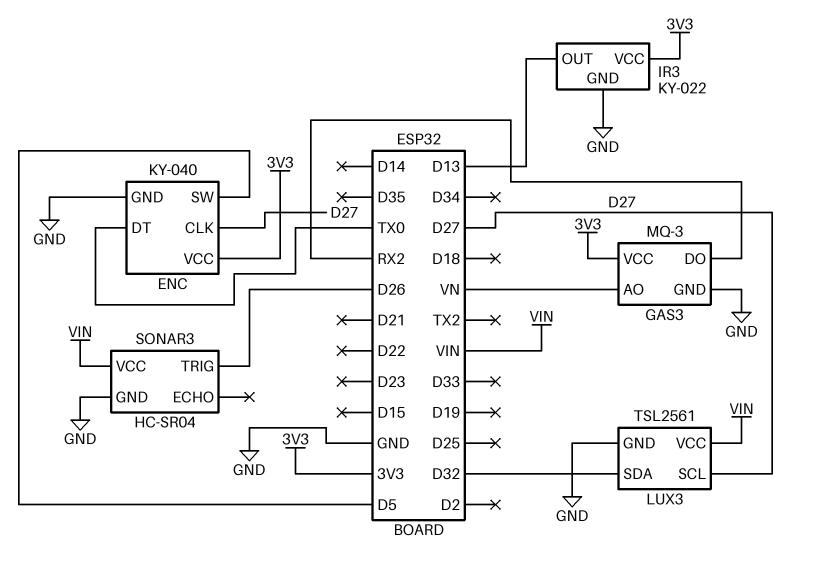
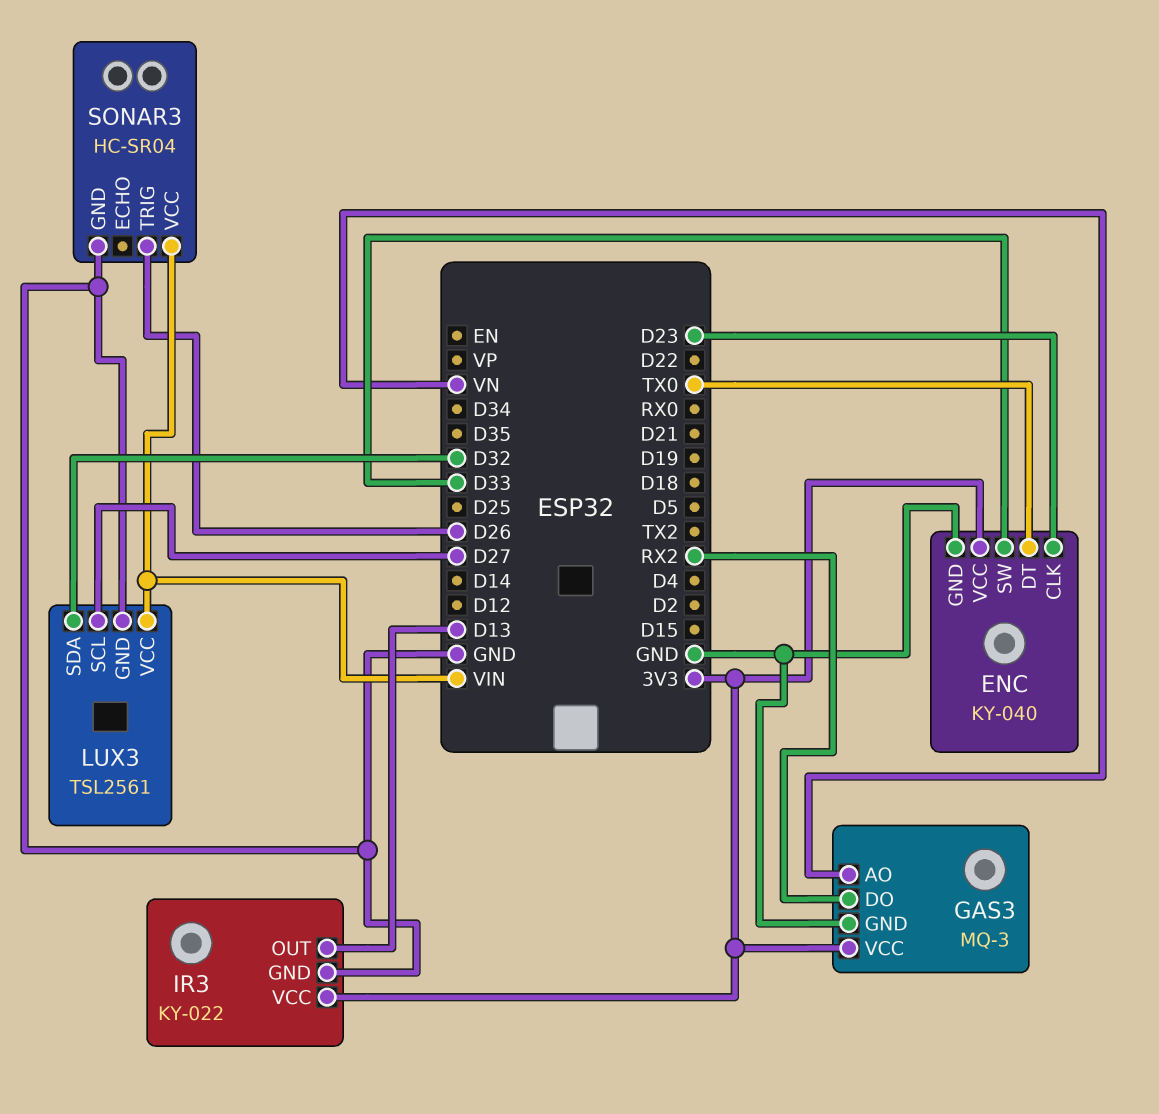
ENC pin CLK: D27 -> D23
ENC pin SW: D5 -> D33

